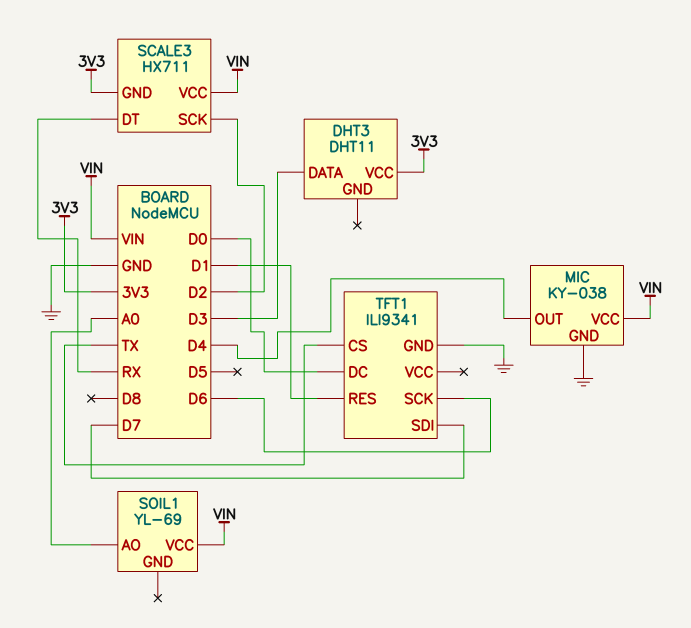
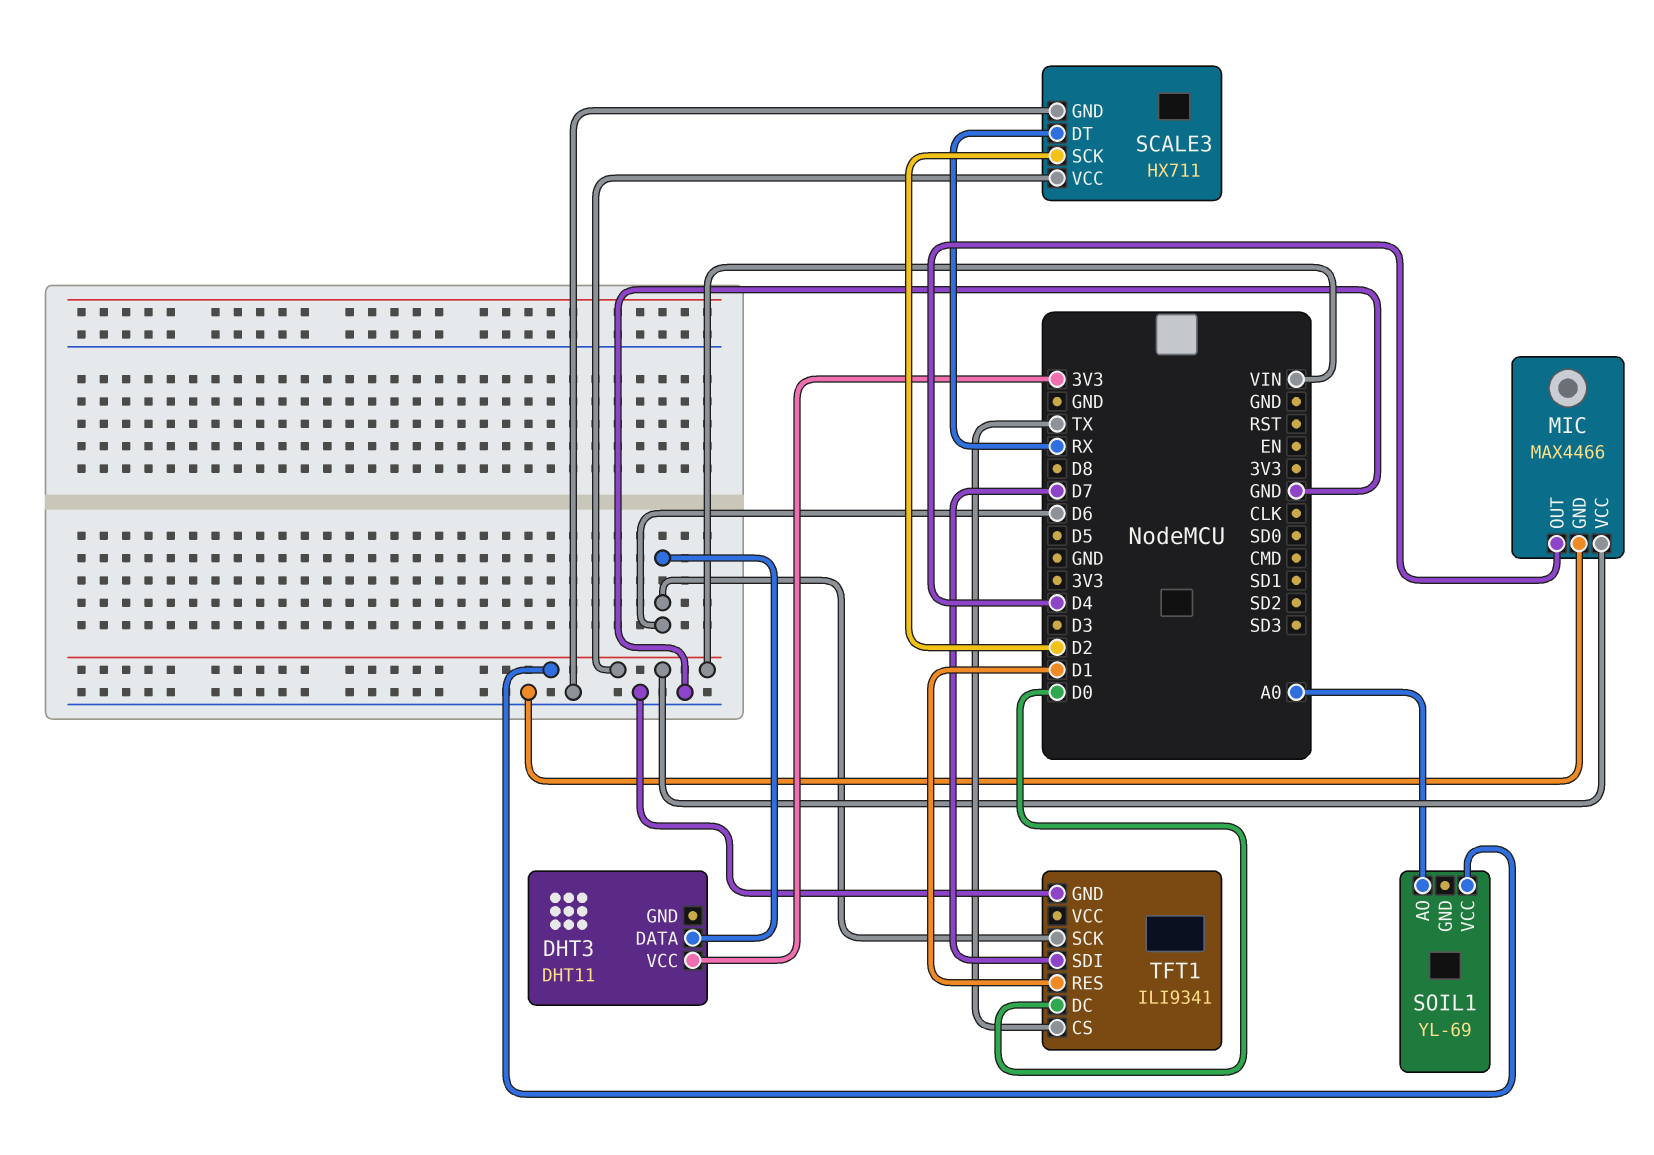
DHT3 pin DATA: D3 -> D6
MIC: KY-038 -> MAX4466
SCALE3 pin GND: 3V3 -> GND

